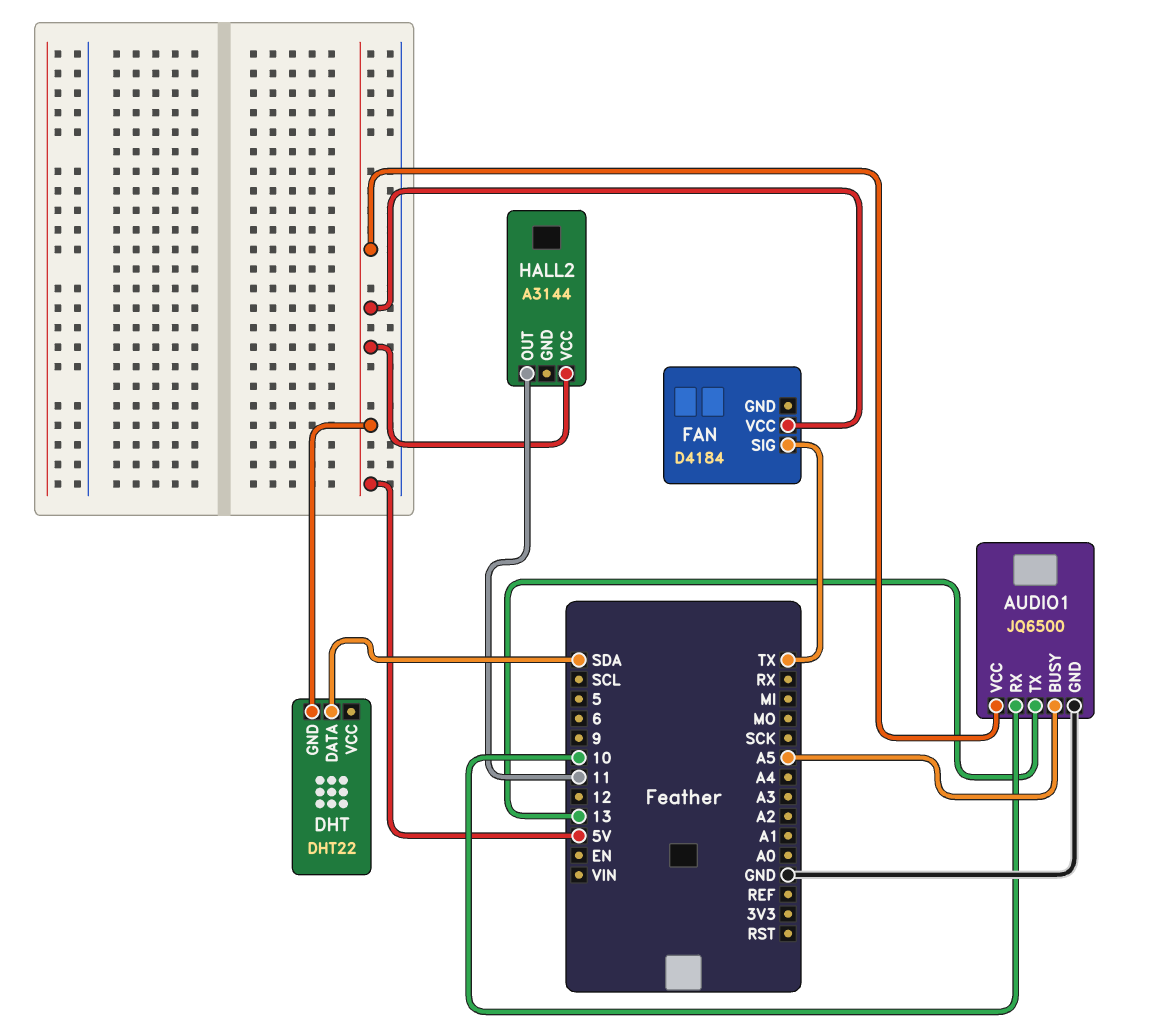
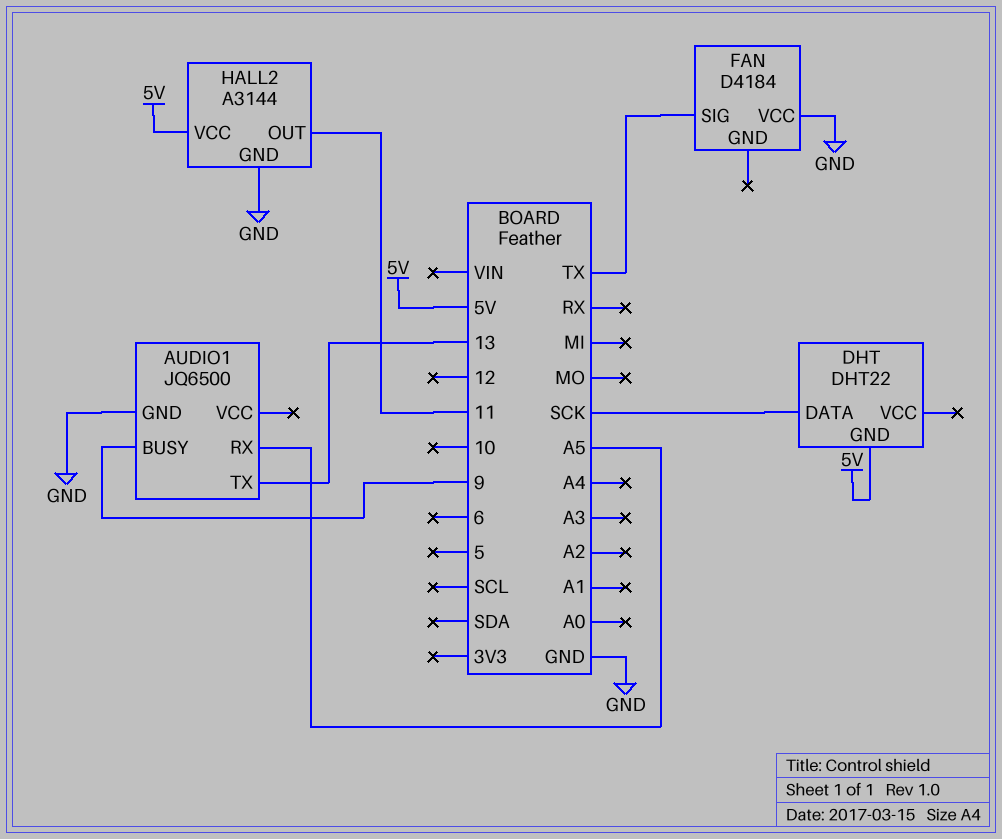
AUDIO1 pin BUSY: A5 -> 9
AUDIO1 pin RX: 10 -> A5
AUDIO1 pin VCC: 5V -> none
DHT pin DATA: SDA -> SCK
FAN pin VCC: 5V -> GND
HALL2 pin GND: none -> GND

